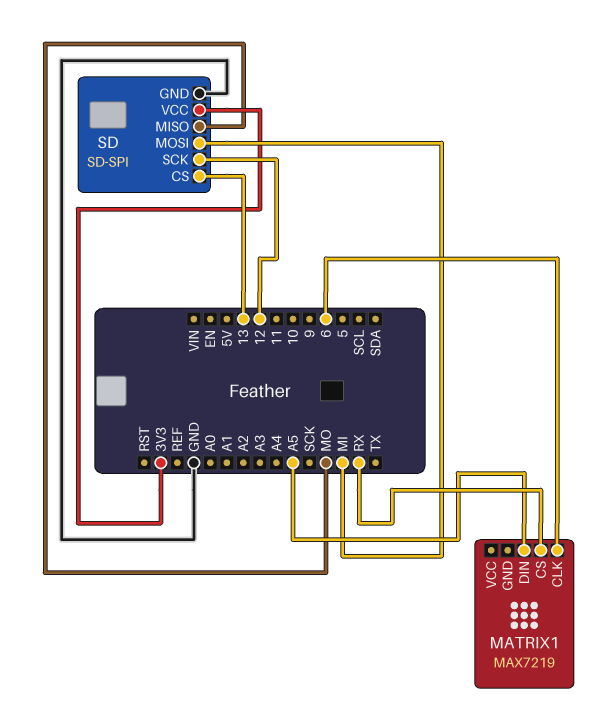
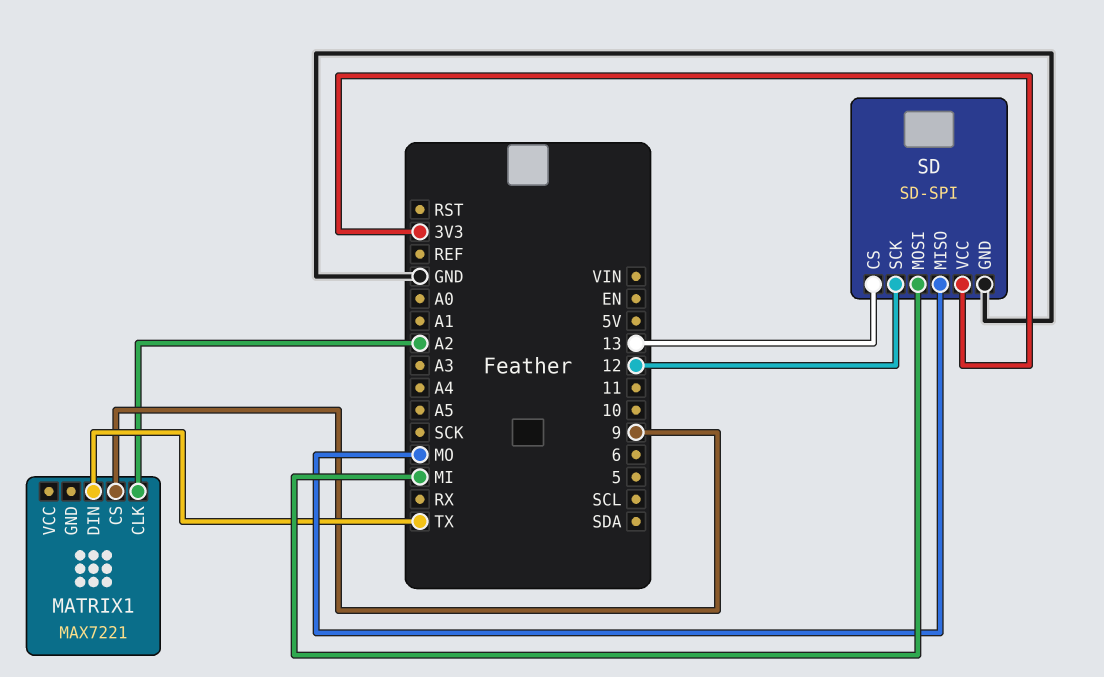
MATRIX1: MAX7219 -> MAX7221
MATRIX1 pin CLK: 6 -> A2
MATRIX1 pin CS: RX -> 9
MATRIX1 pin DIN: A5 -> TX

